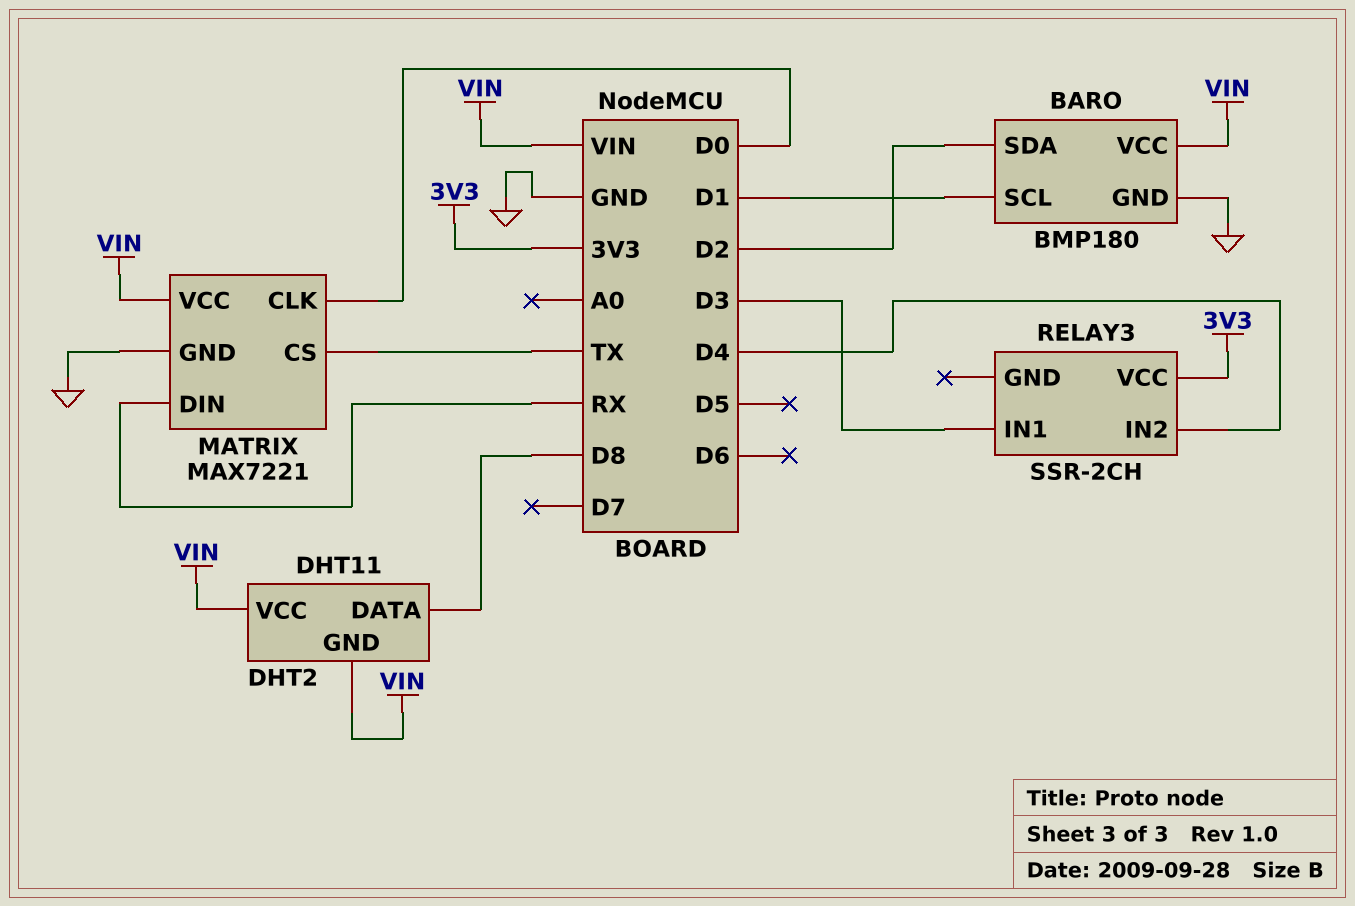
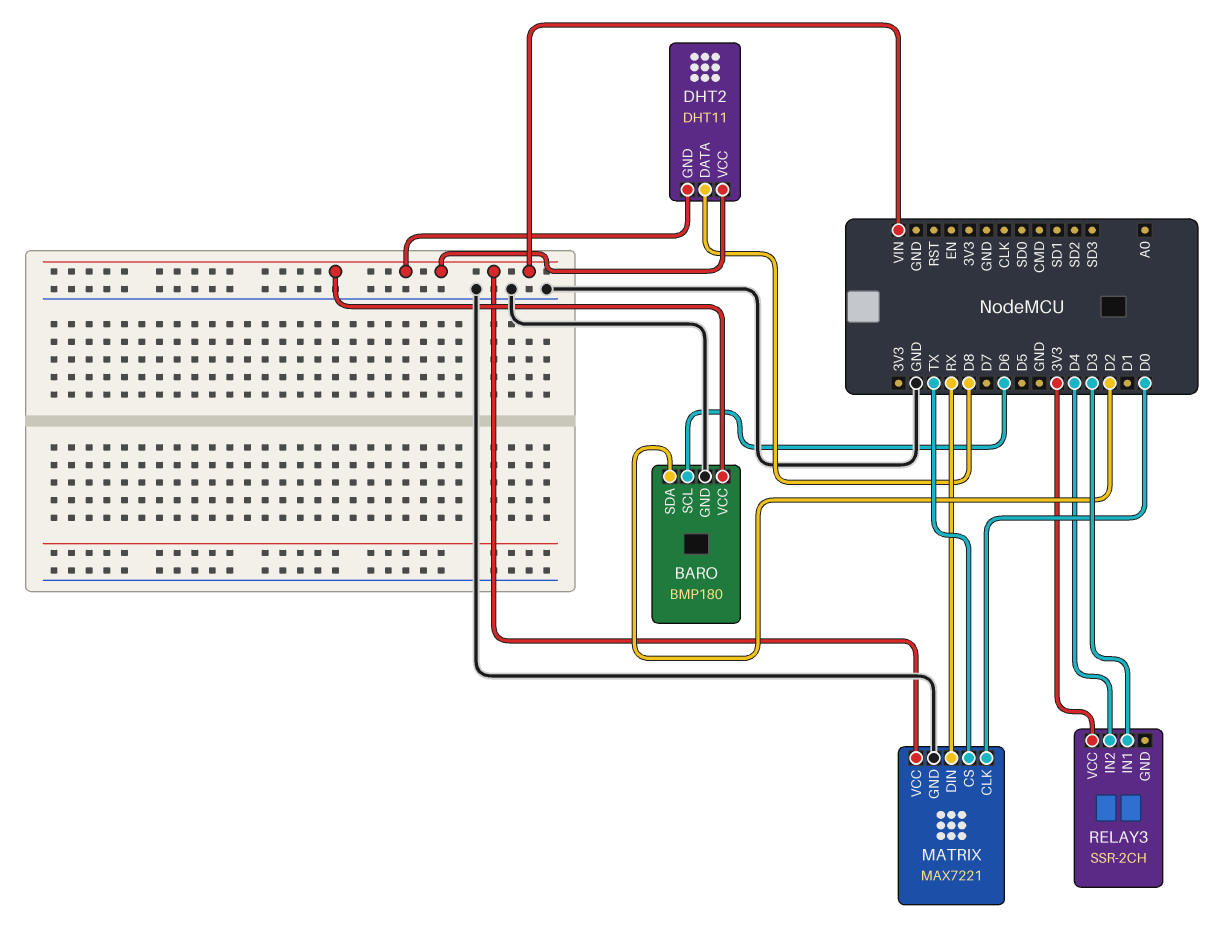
BARO pin SCL: D1 -> D6

